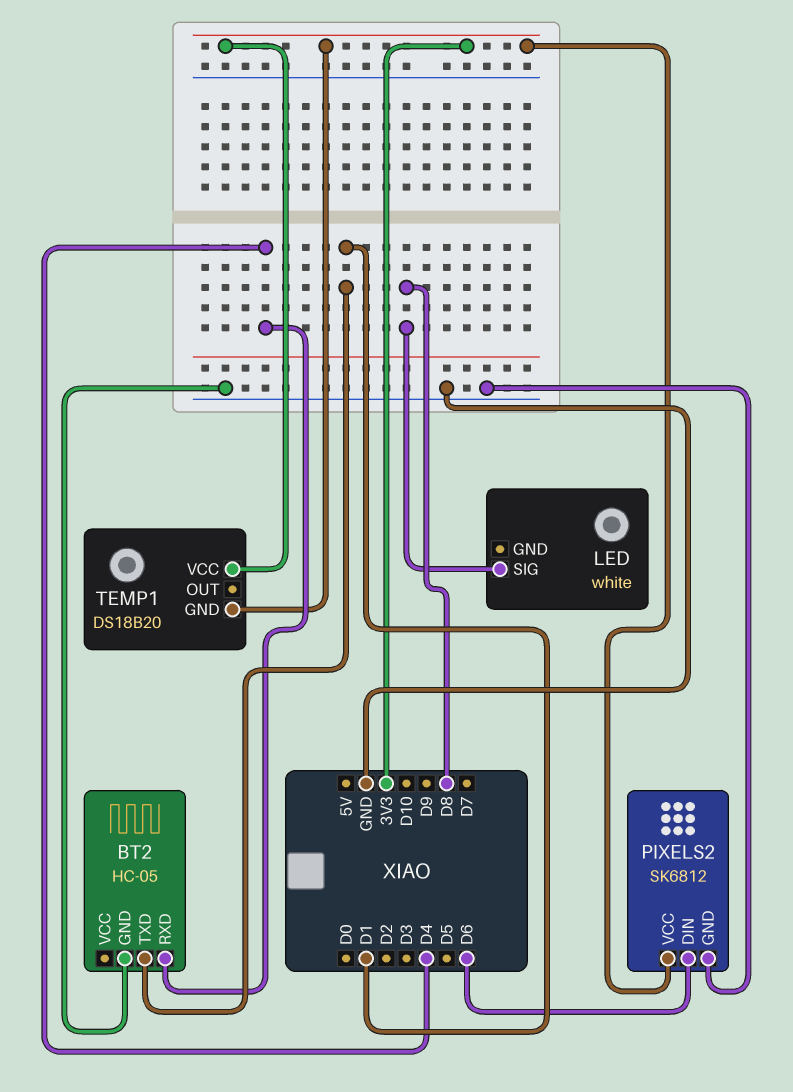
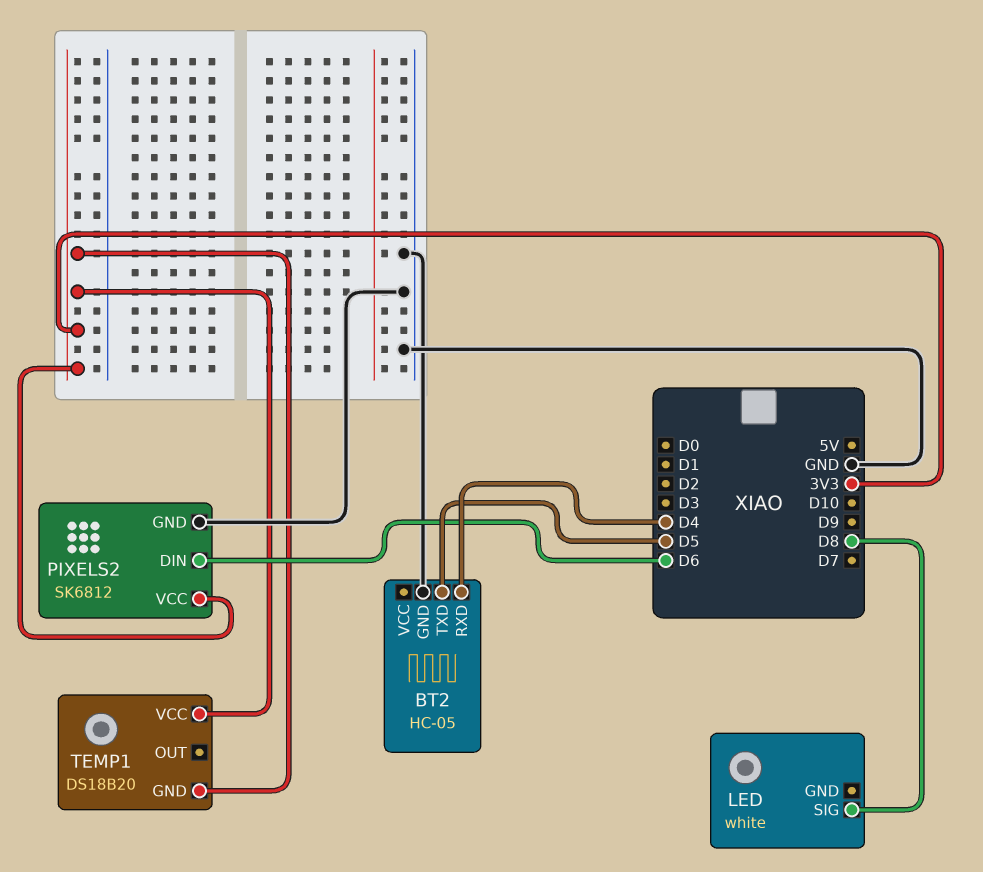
BT2 pin TXD: D1 -> D5

